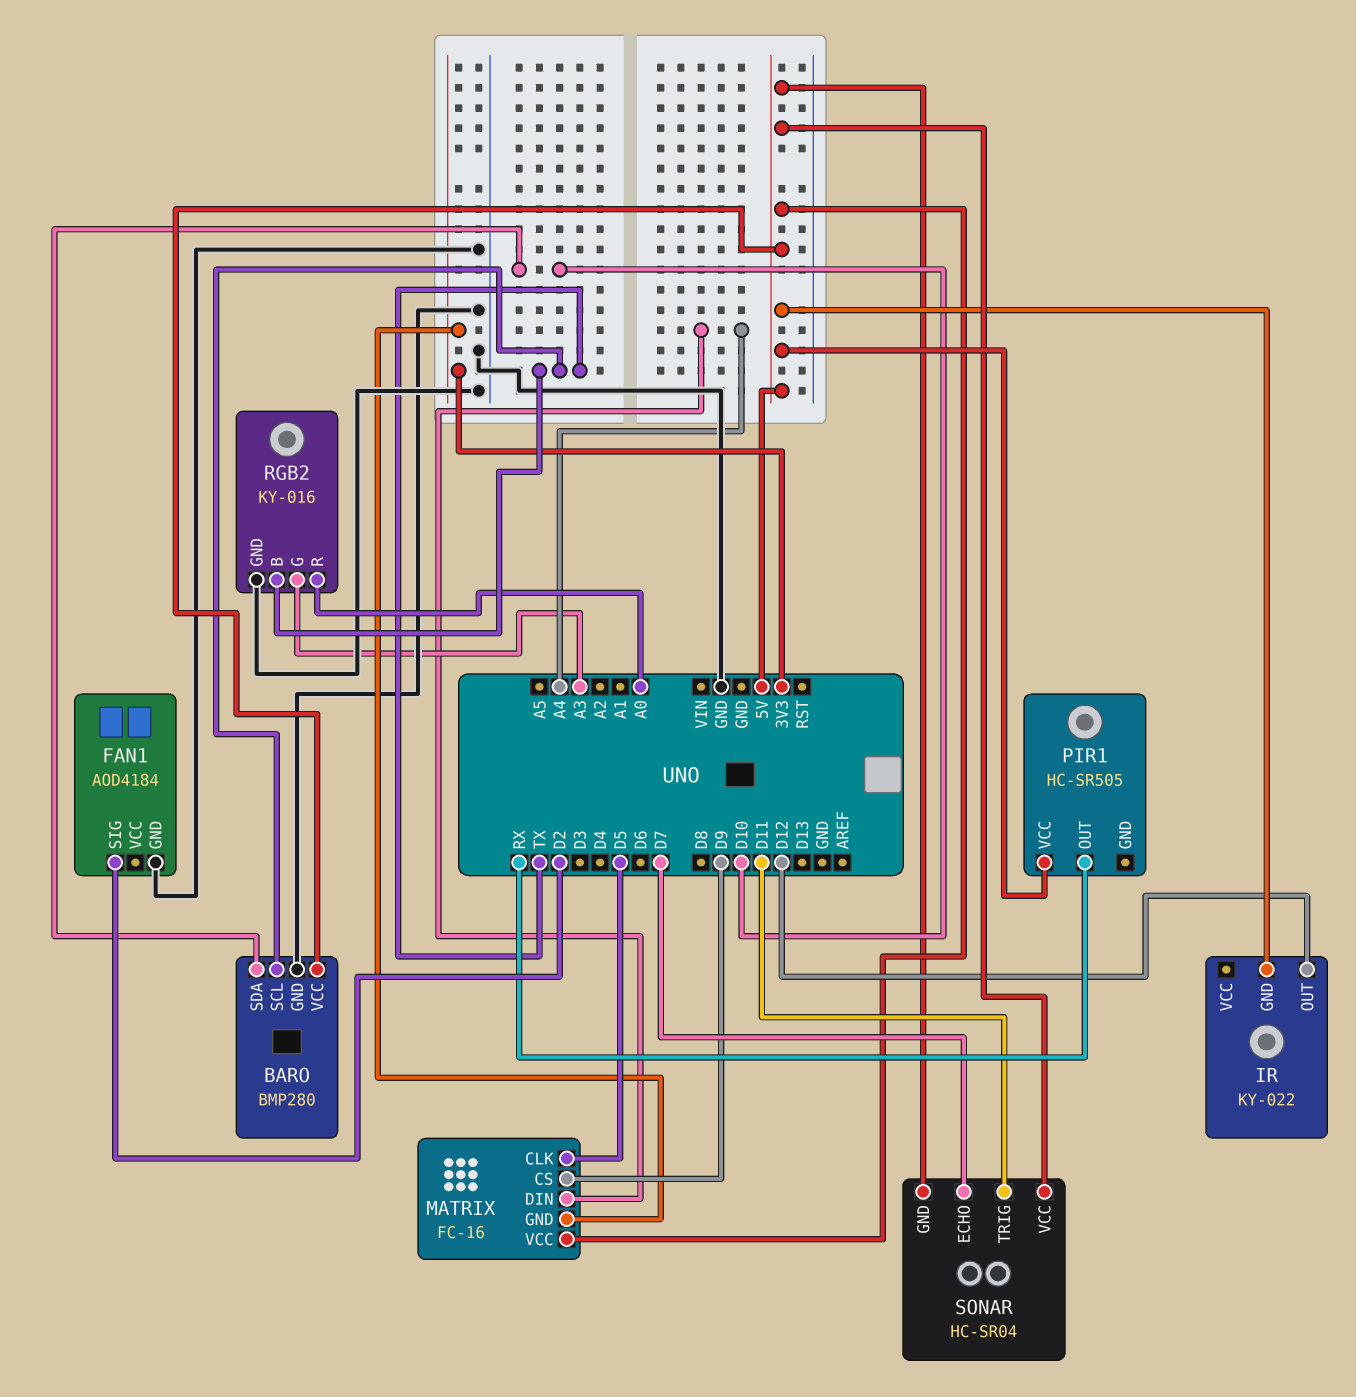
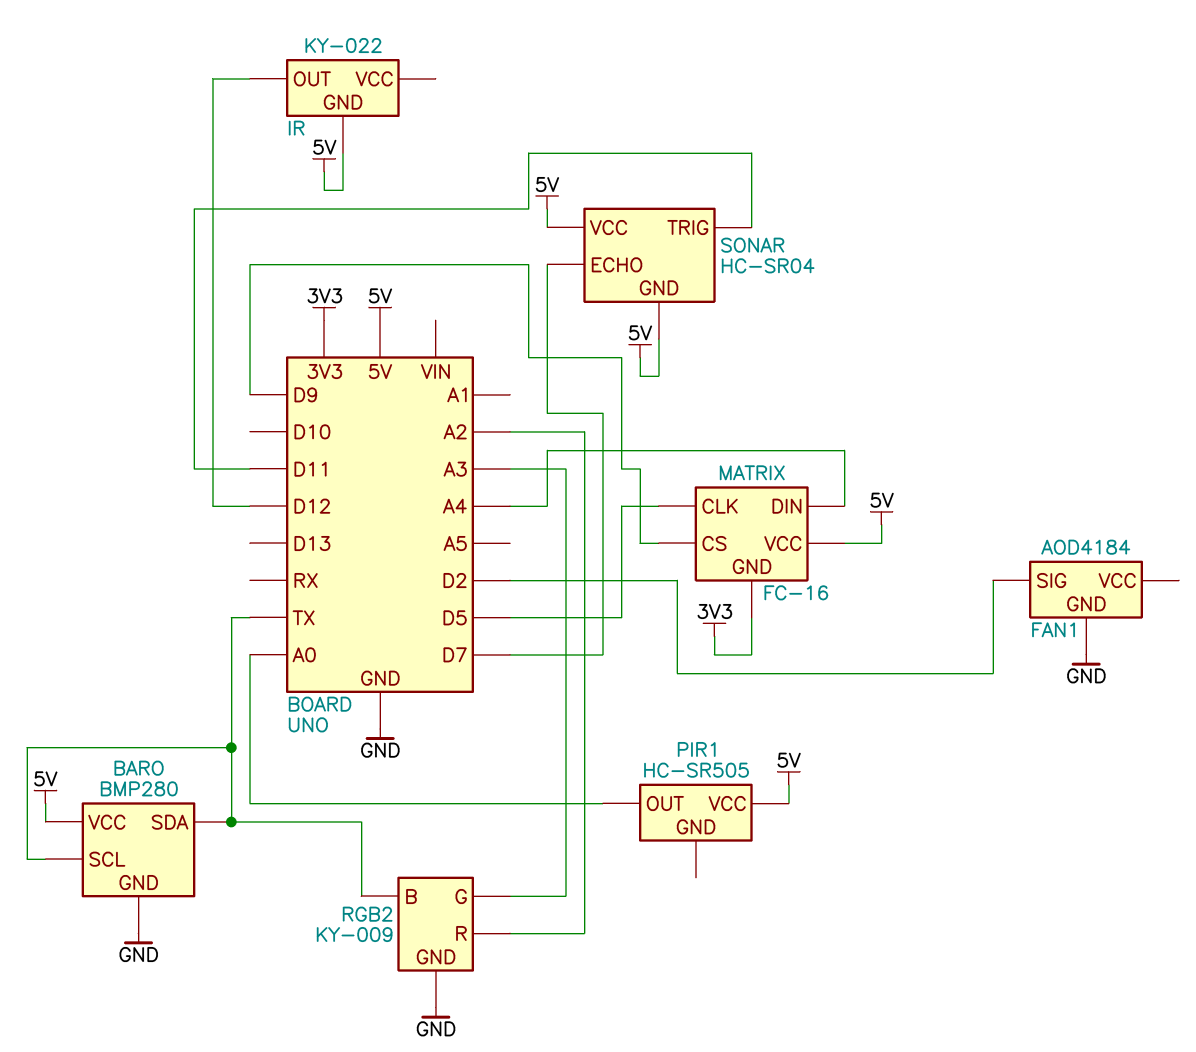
BARO pin SDA: D10 -> TX
PIR1 pin OUT: RX -> A0
RGB2: KY-016 -> KY-009
RGB2 pin R: A0 -> A2

